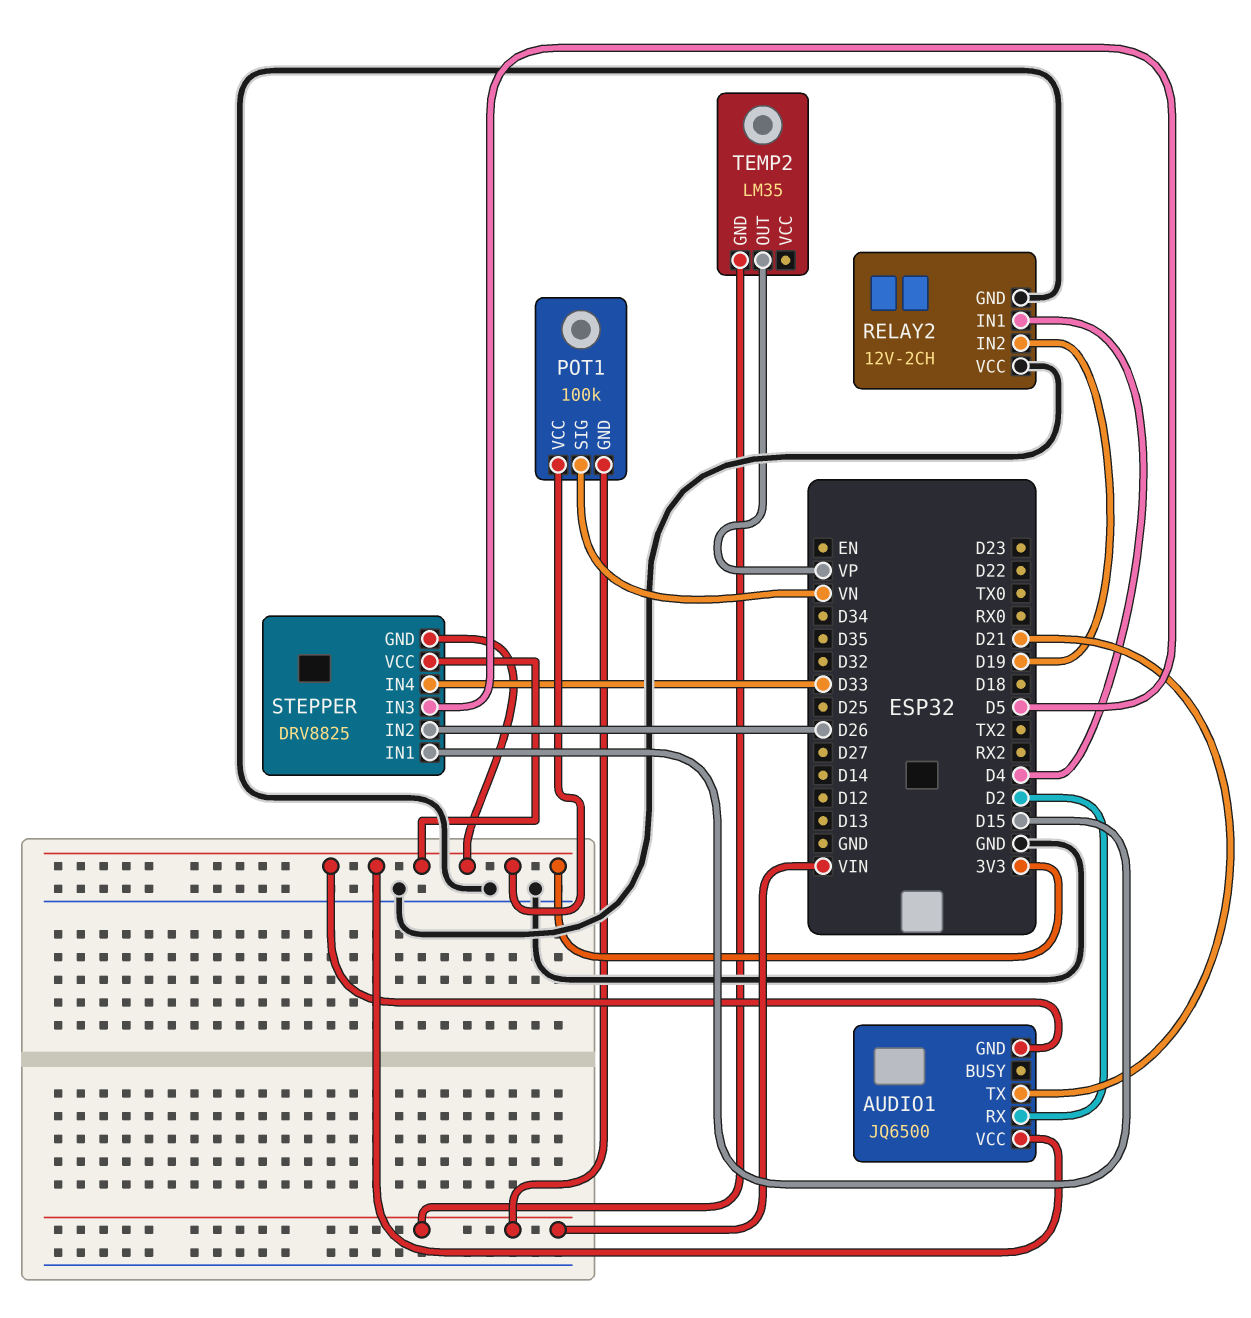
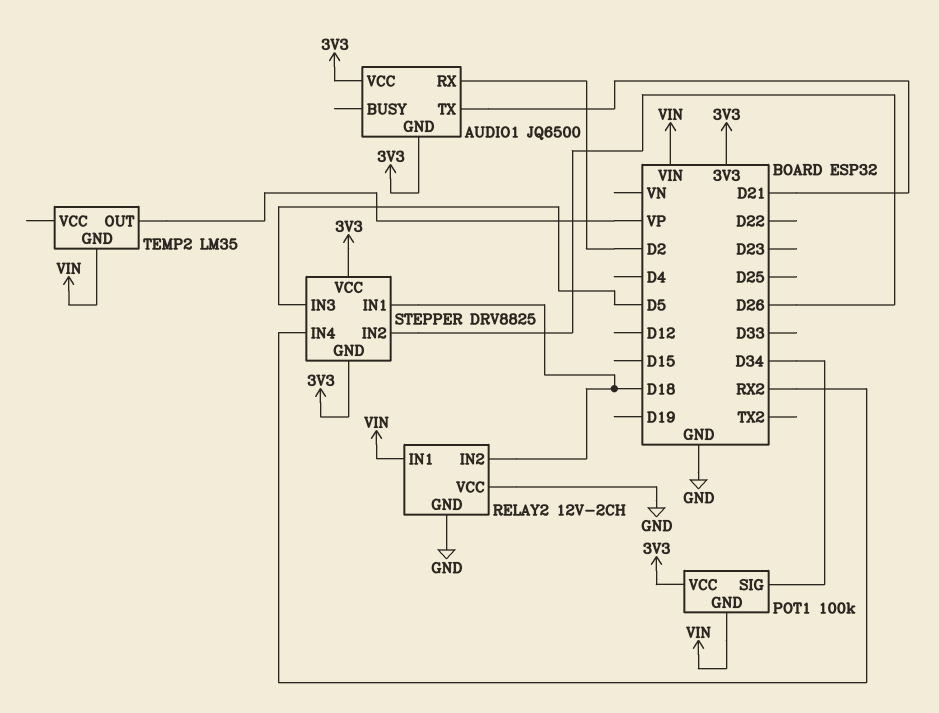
POT1 pin SIG: VN -> D34
RELAY2 pin IN1: D4 -> VIN
RELAY2 pin IN2: D19 -> D18
STEPPER pin IN1: D15 -> D18
STEPPER pin IN4: D33 -> RX2

